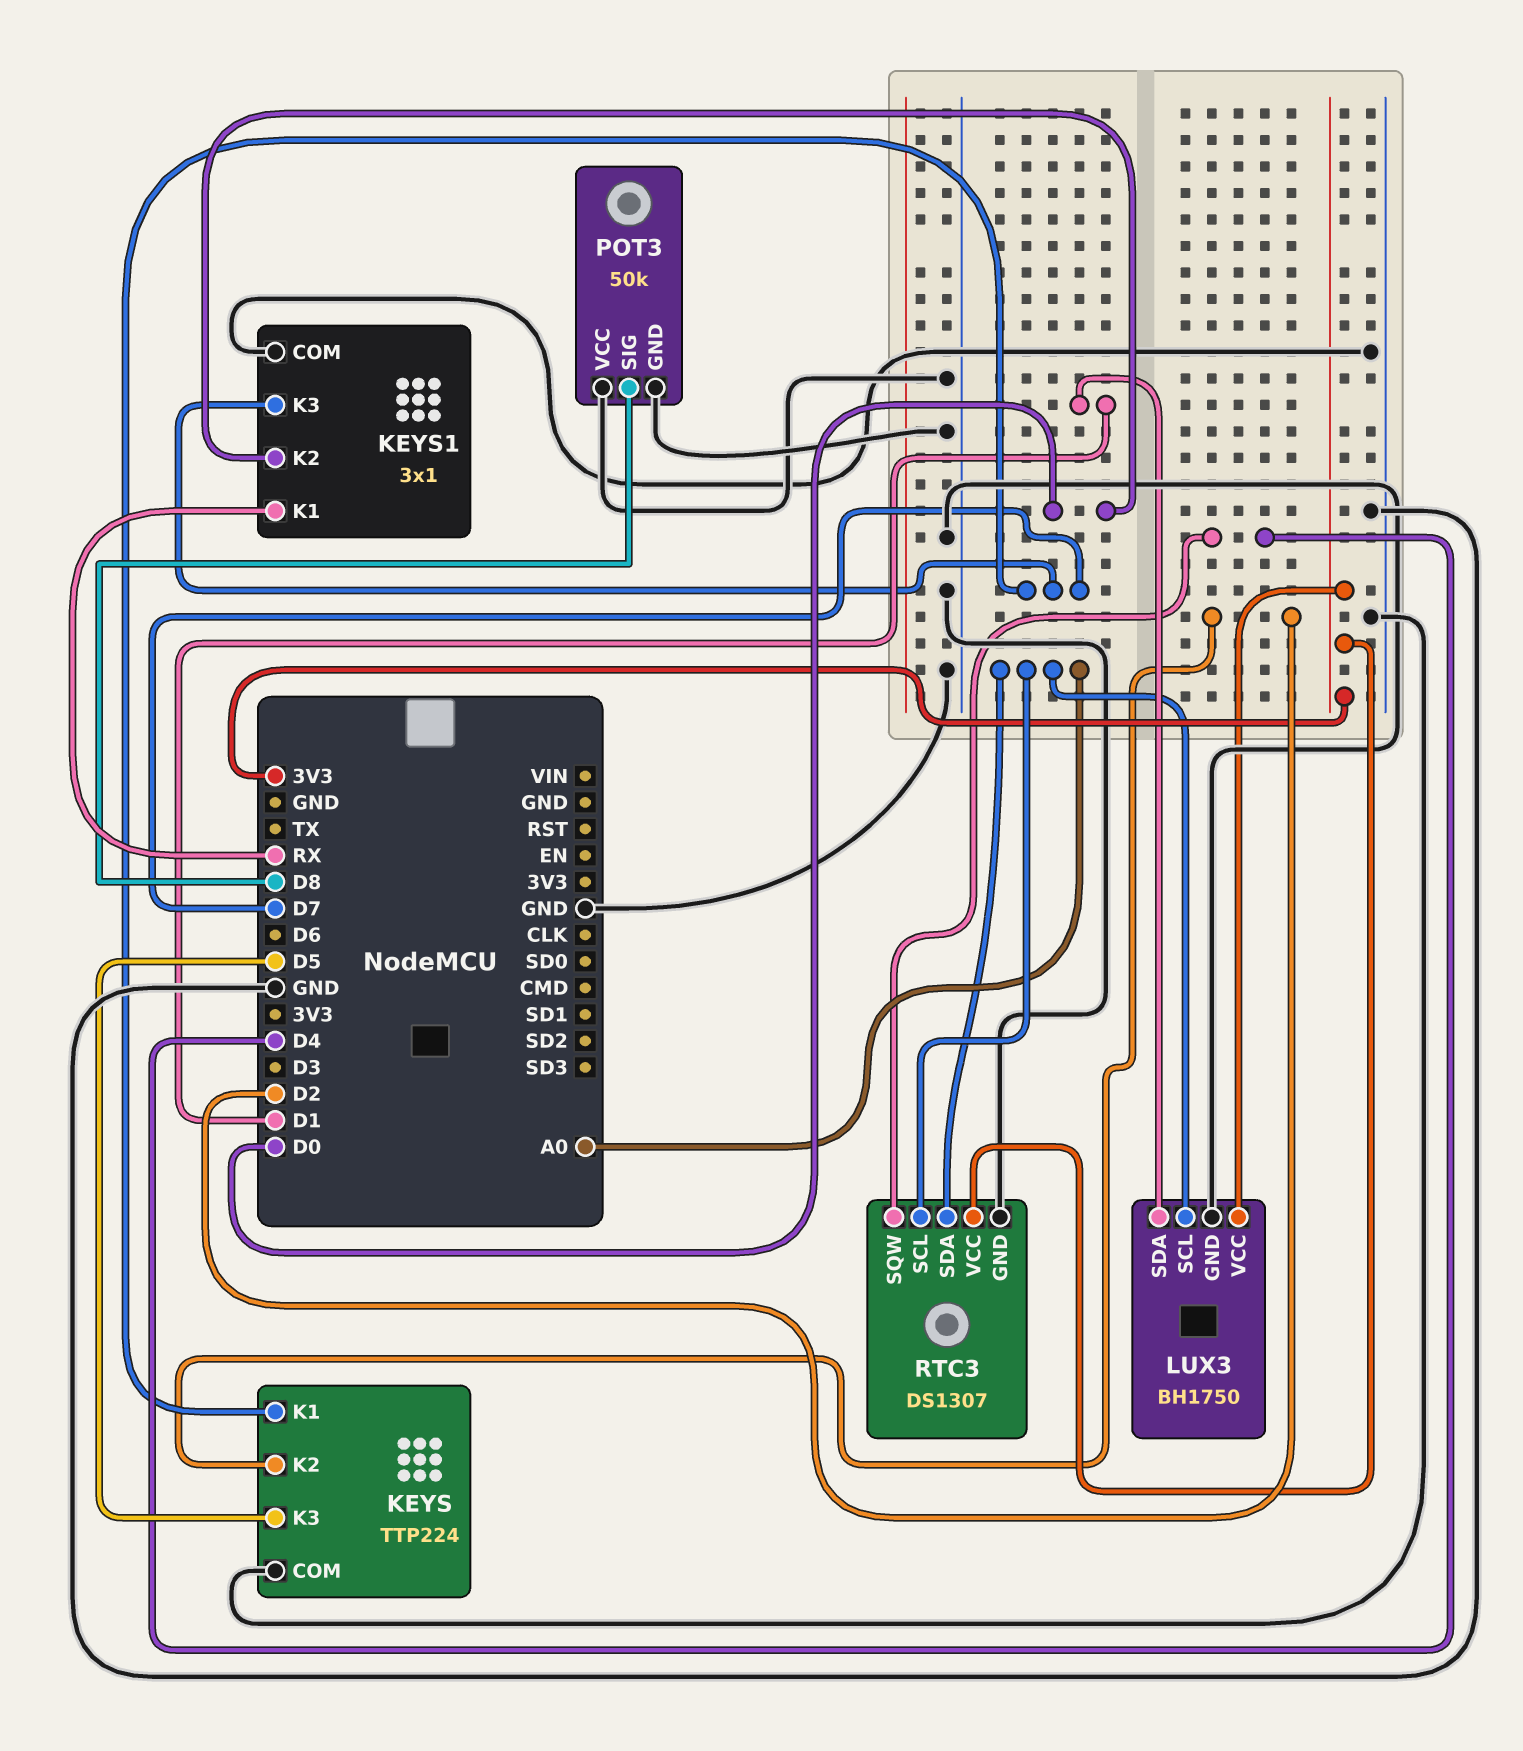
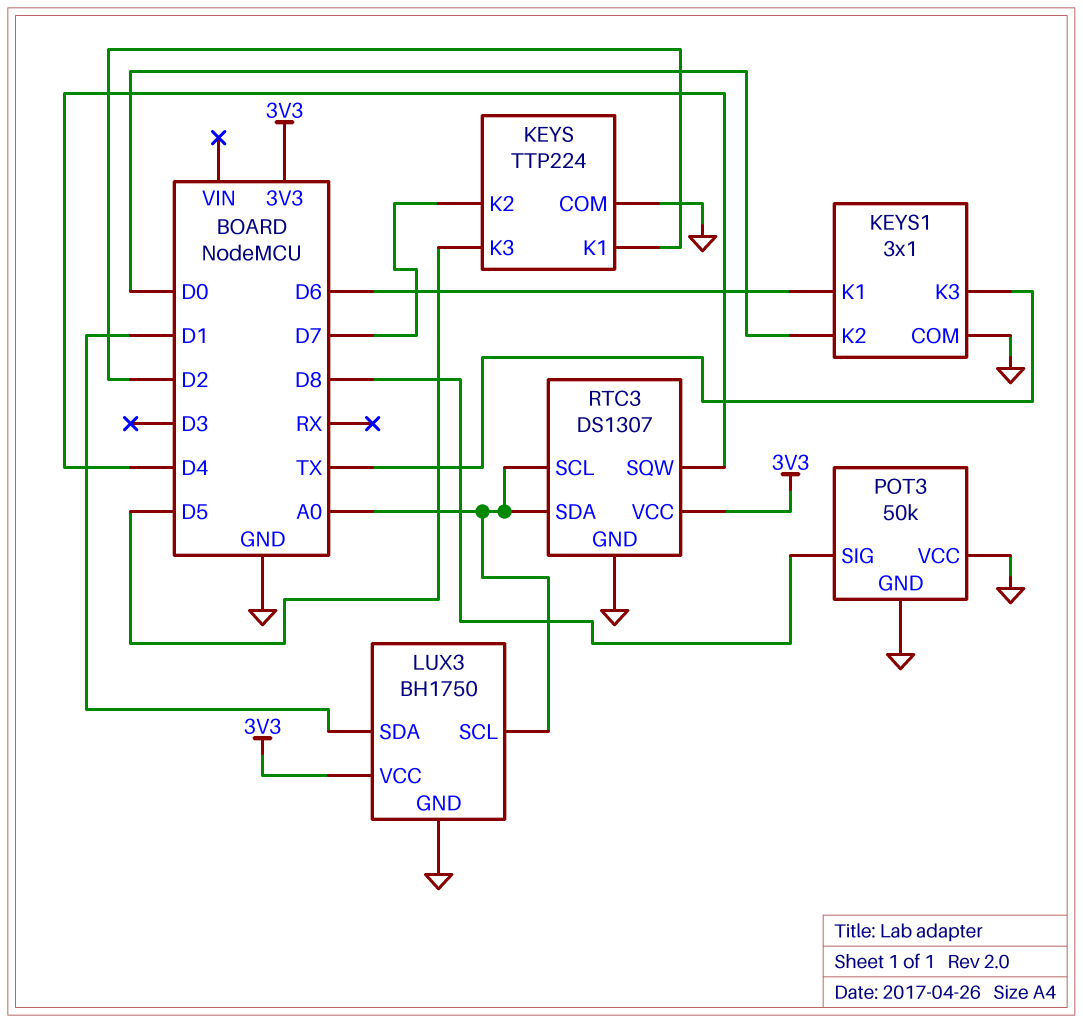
KEYS pin K1: D7 -> D2
KEYS pin K2: D2 -> D7
KEYS1 pin K1: RX -> D6
KEYS1 pin K3: D7 -> TX

